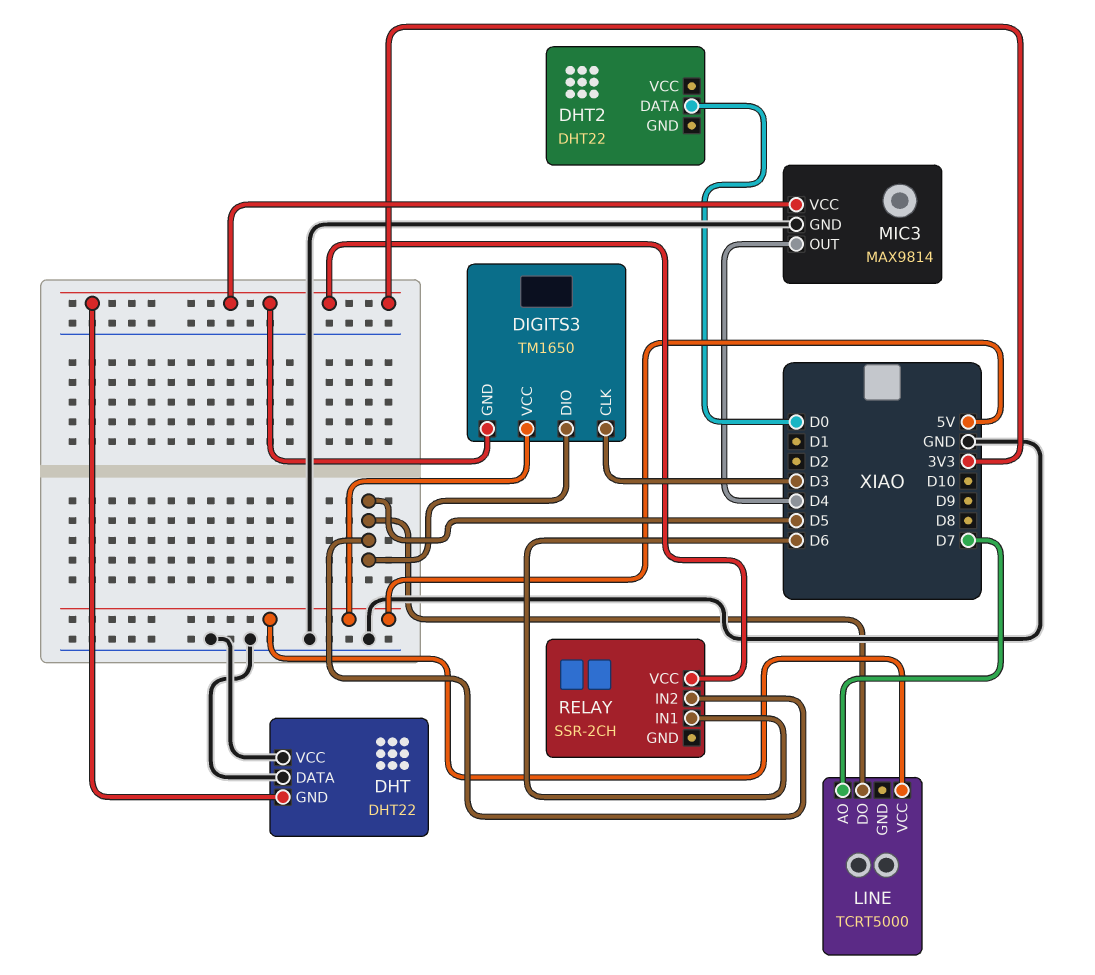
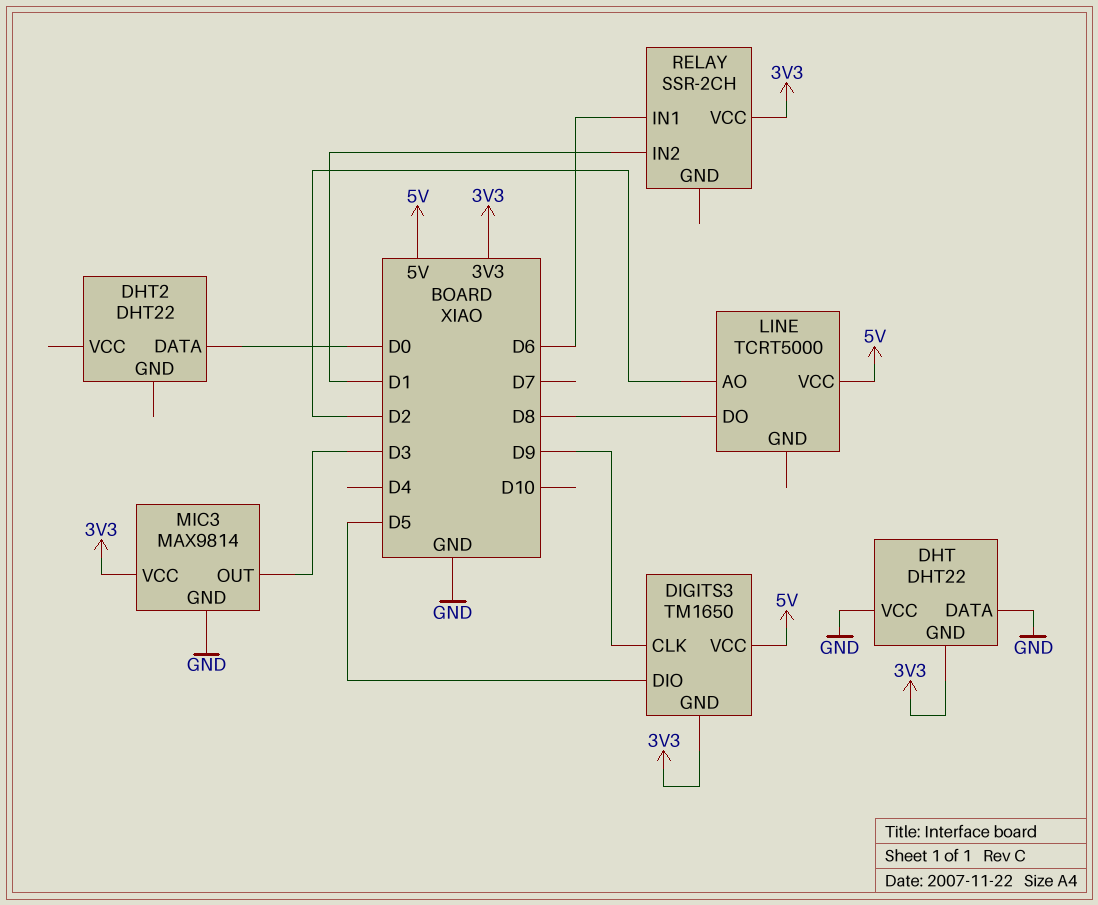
DIGITS3 pin CLK: D3 -> D9
LINE pin AO: D7 -> D2
LINE pin DO: D5 -> D8
MIC3 pin OUT: D4 -> D3
RELAY pin IN2: D5 -> D1

